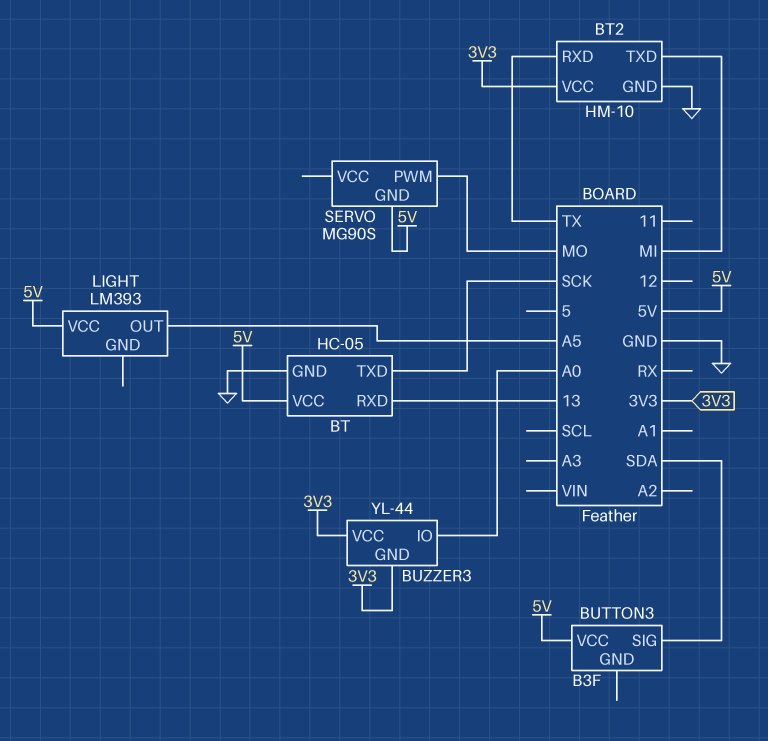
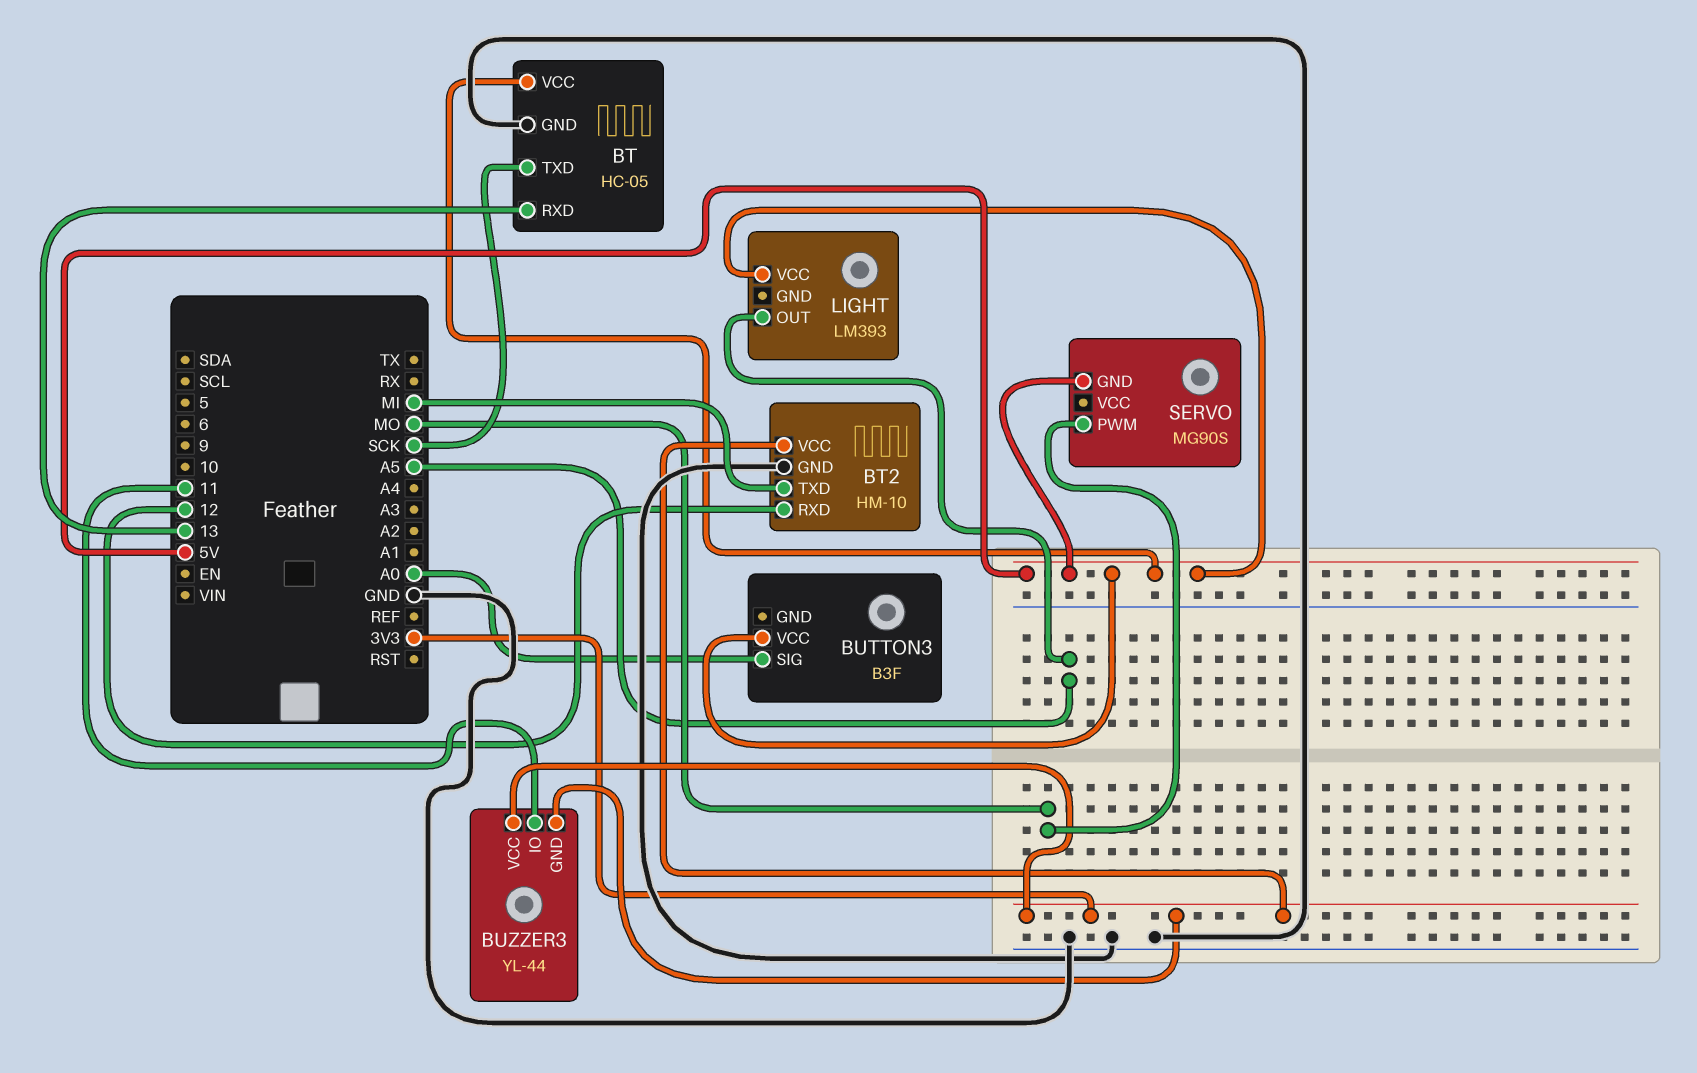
BT2 pin RXD: TX -> 12
BUTTON3 pin SIG: SDA -> A0
BUZZER3 pin IO: A0 -> 11

